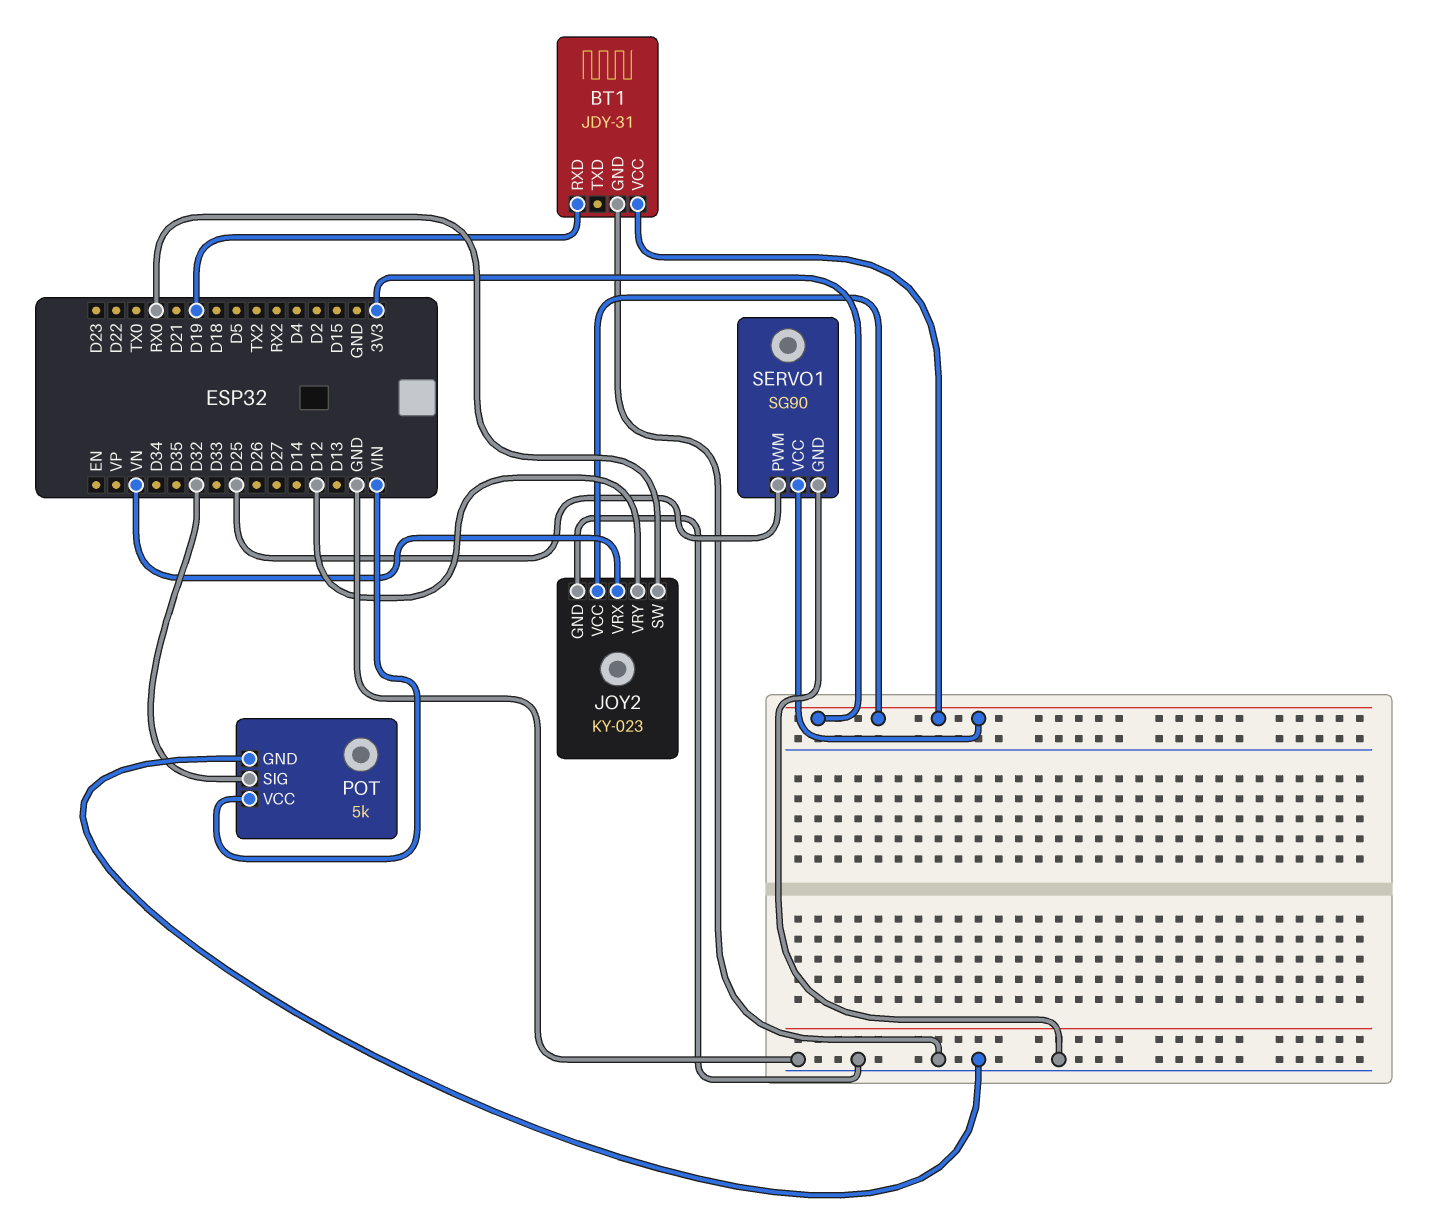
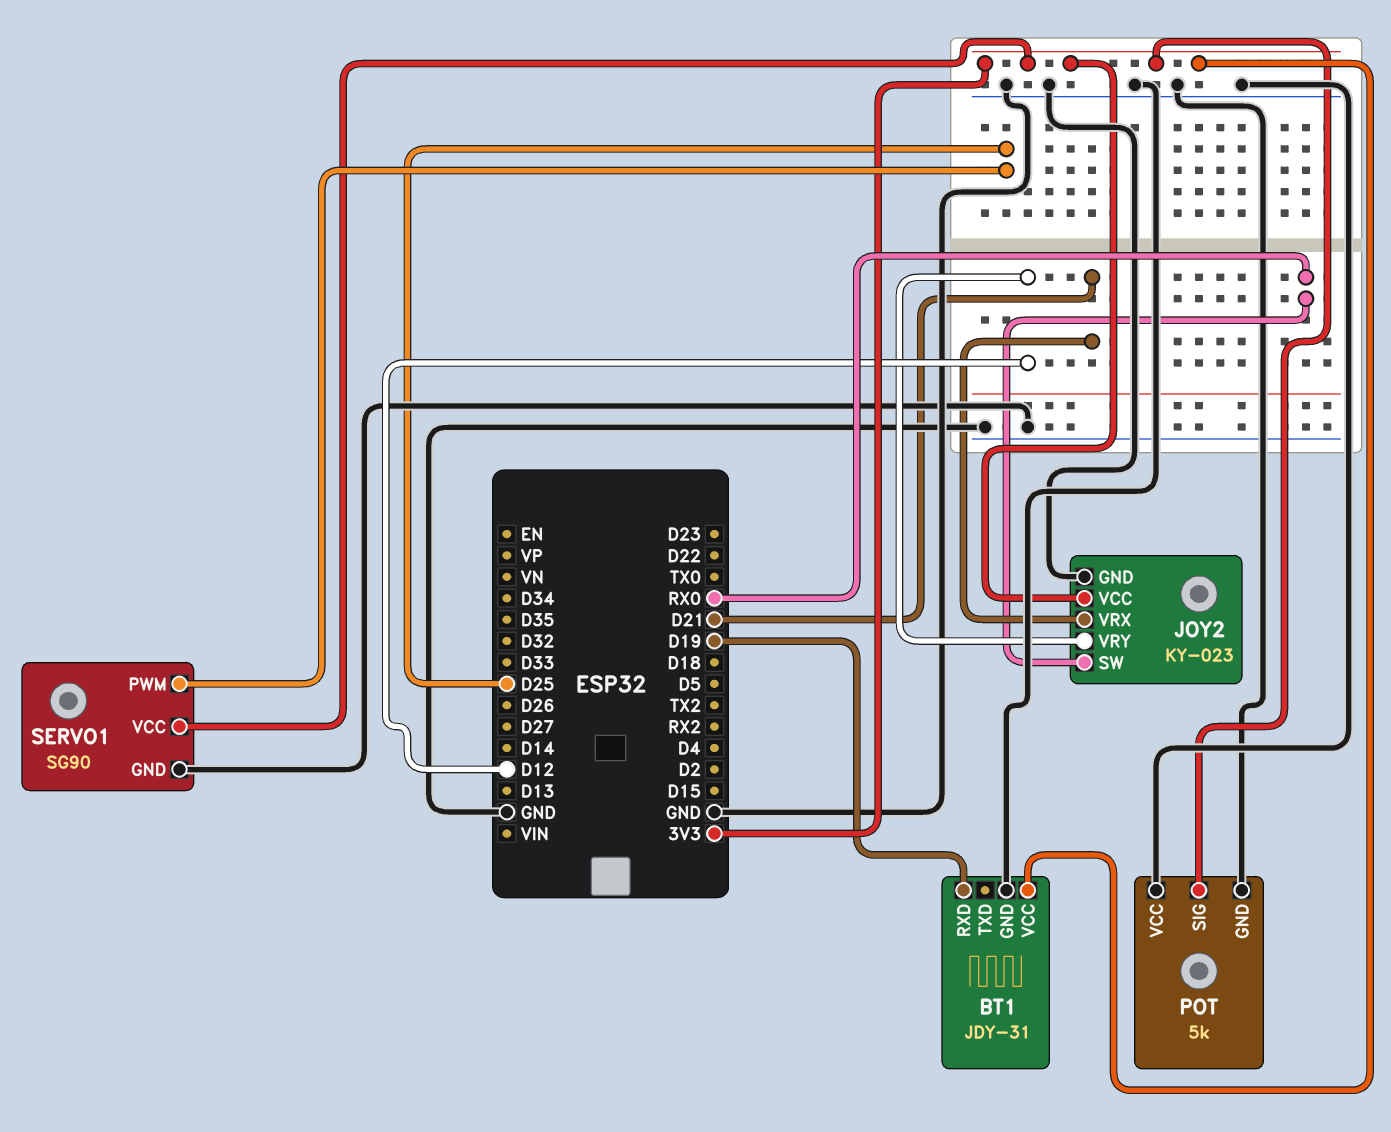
JOY2 pin VRX: VN -> D21
POT pin SIG: D32 -> 3V3
POT pin VCC: VIN -> GND

